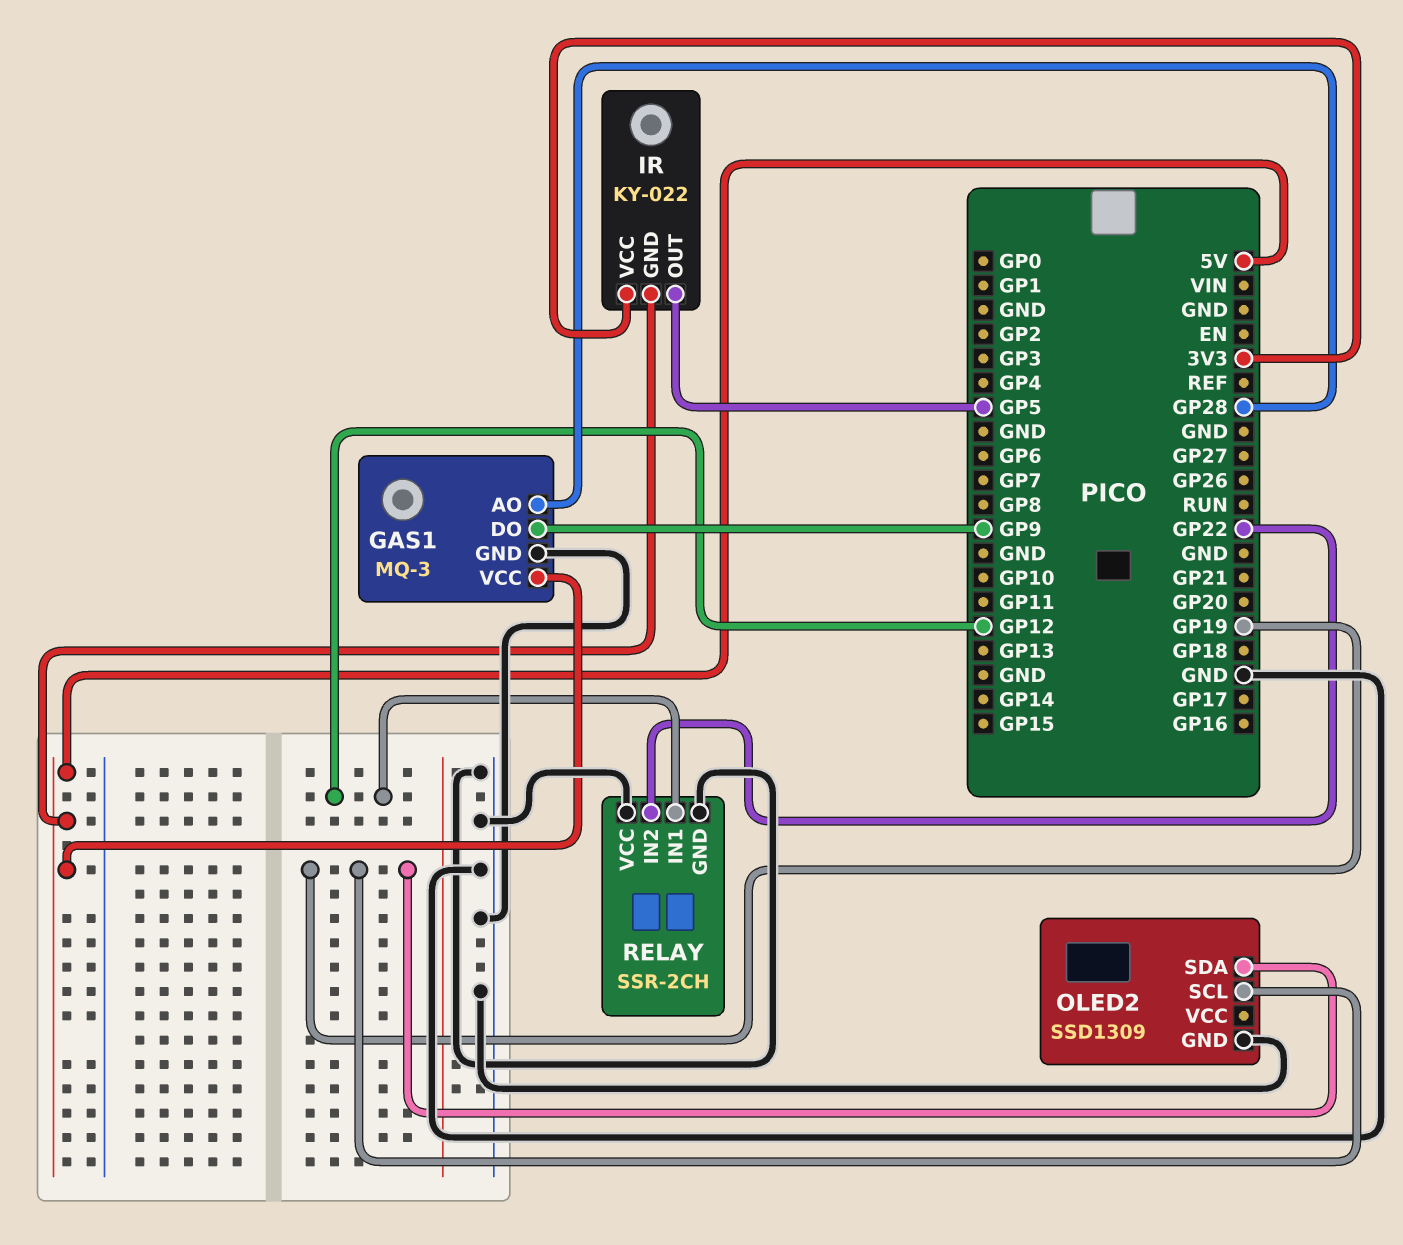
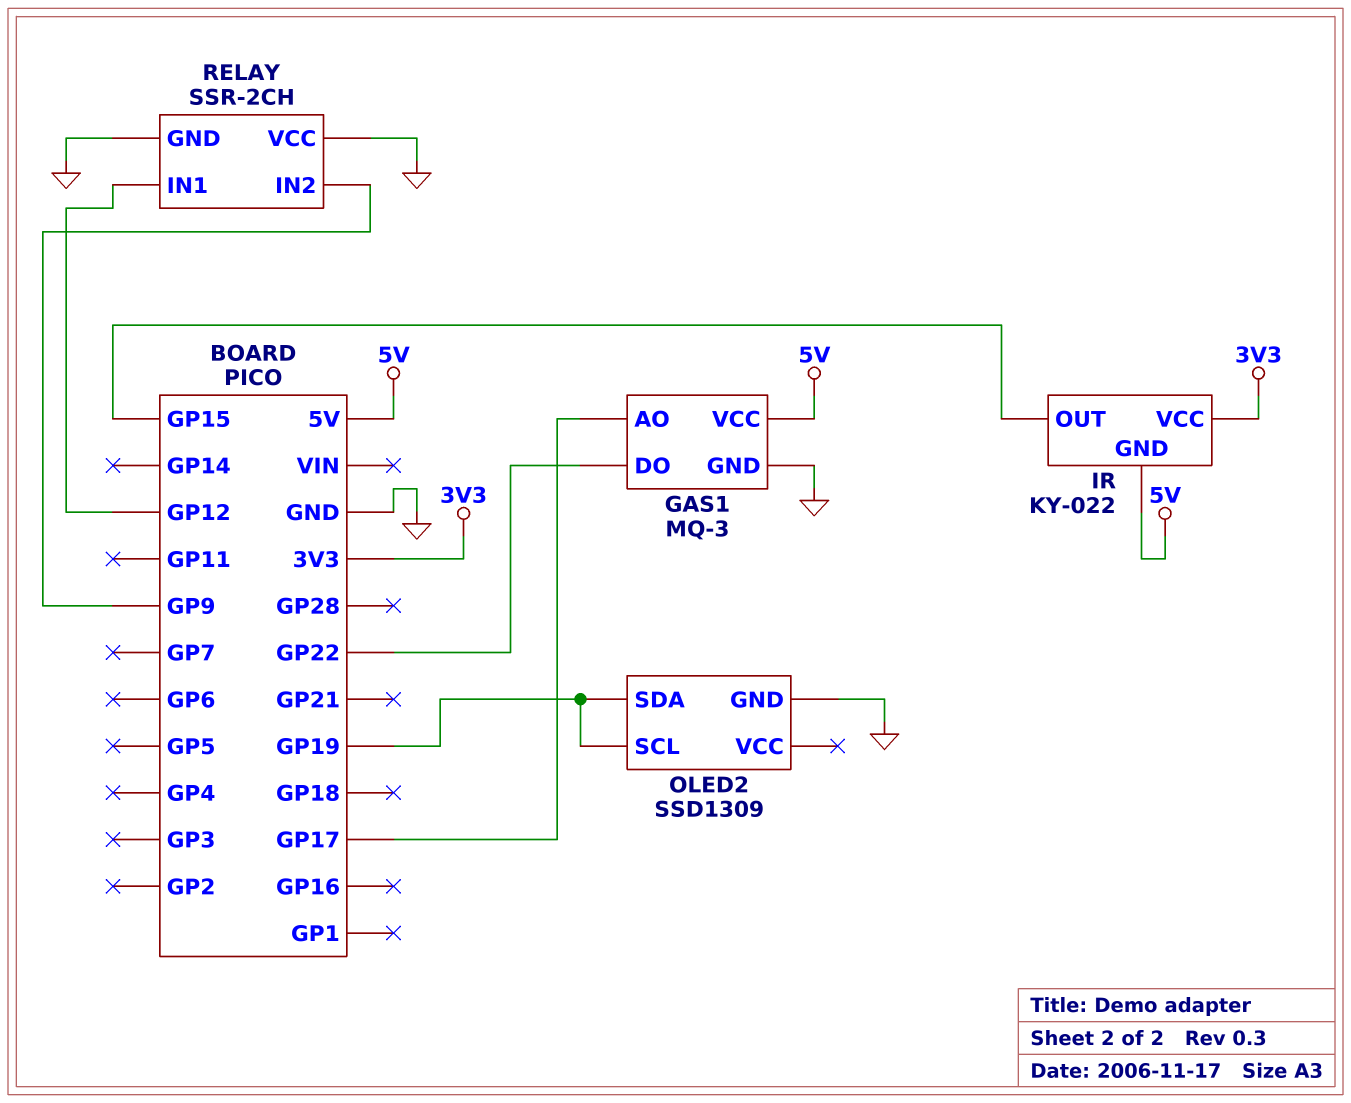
GAS1 pin AO: GP28 -> GP17
GAS1 pin DO: GP9 -> GP22
IR pin OUT: GP5 -> GP15
RELAY pin IN2: GP22 -> GP9

